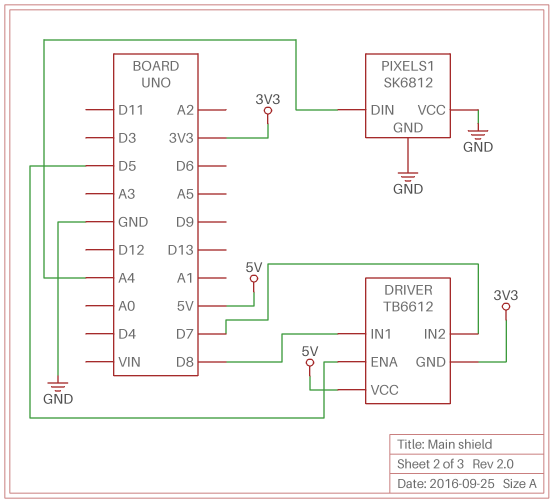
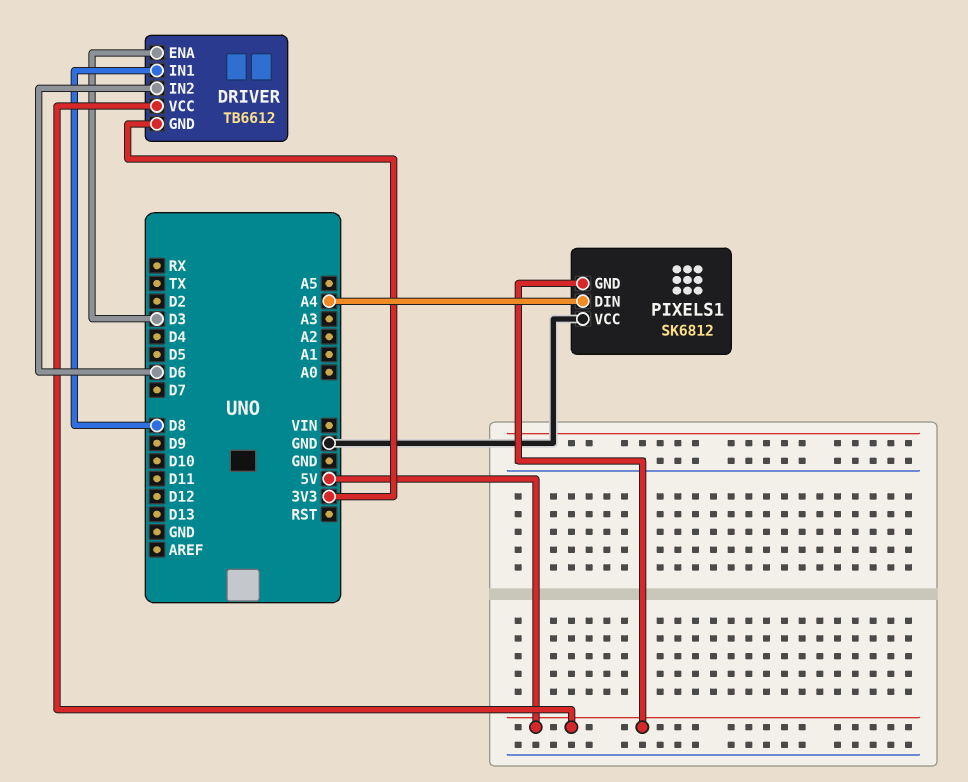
DRIVER pin ENA: D5 -> D3
DRIVER pin IN2: D7 -> D6
PIXELS1 pin GND: GND -> 5V

